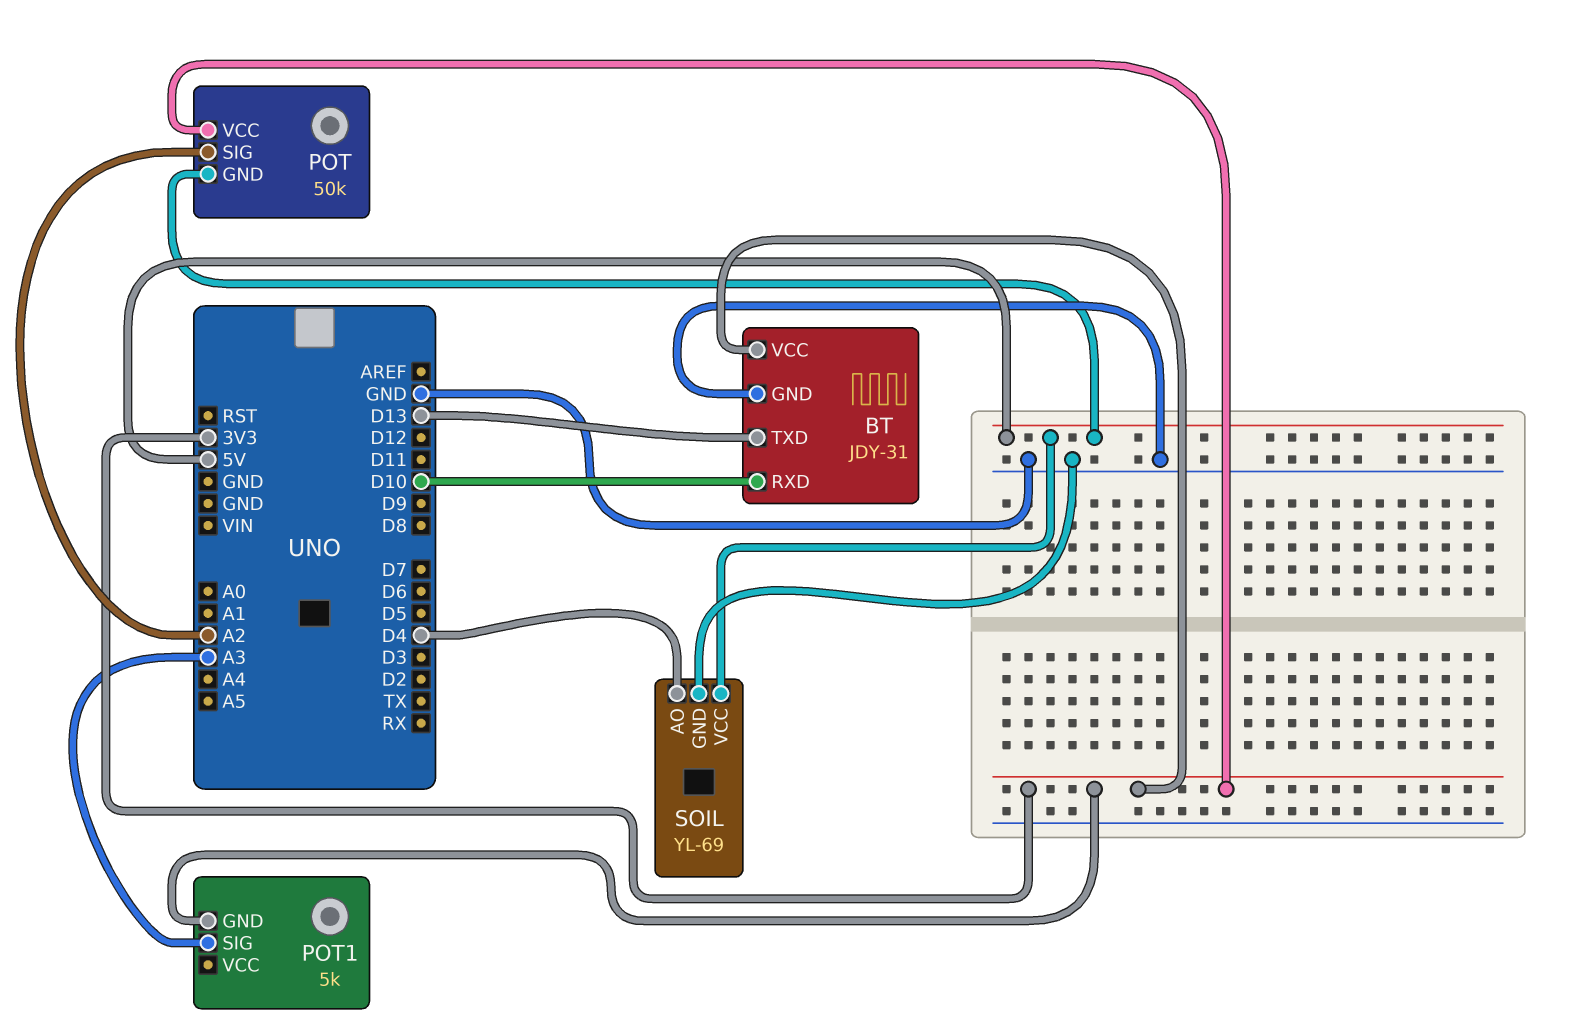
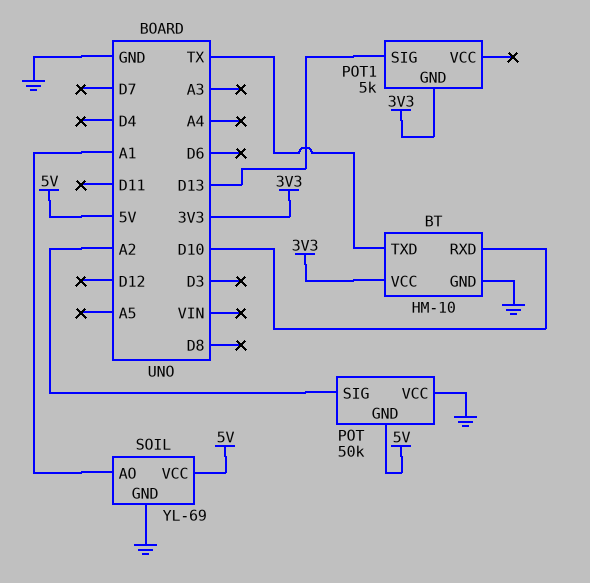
BT: JDY-31 -> HM-10
BT pin TXD: D13 -> TX
POT pin VCC: 3V3 -> GND
POT1 pin SIG: A3 -> D13
SOIL pin AO: D4 -> A1

